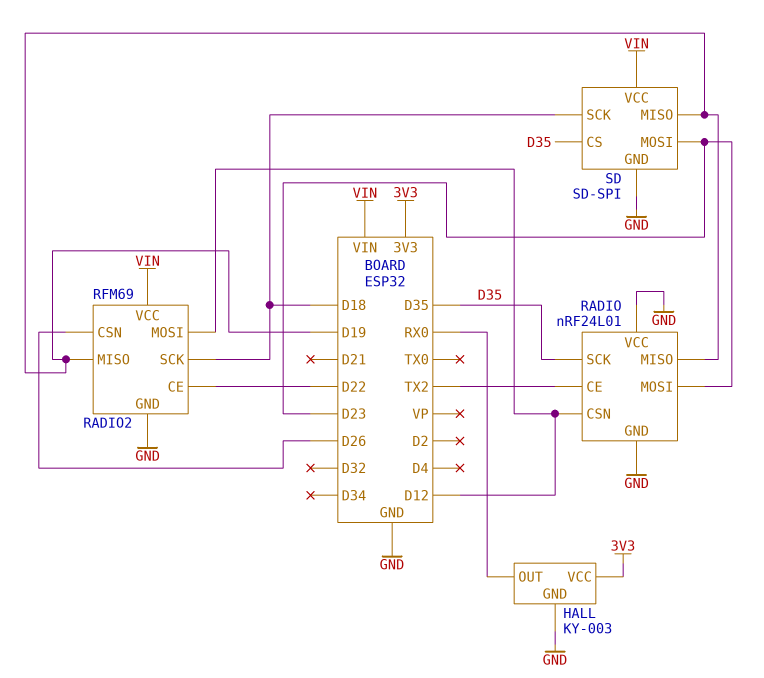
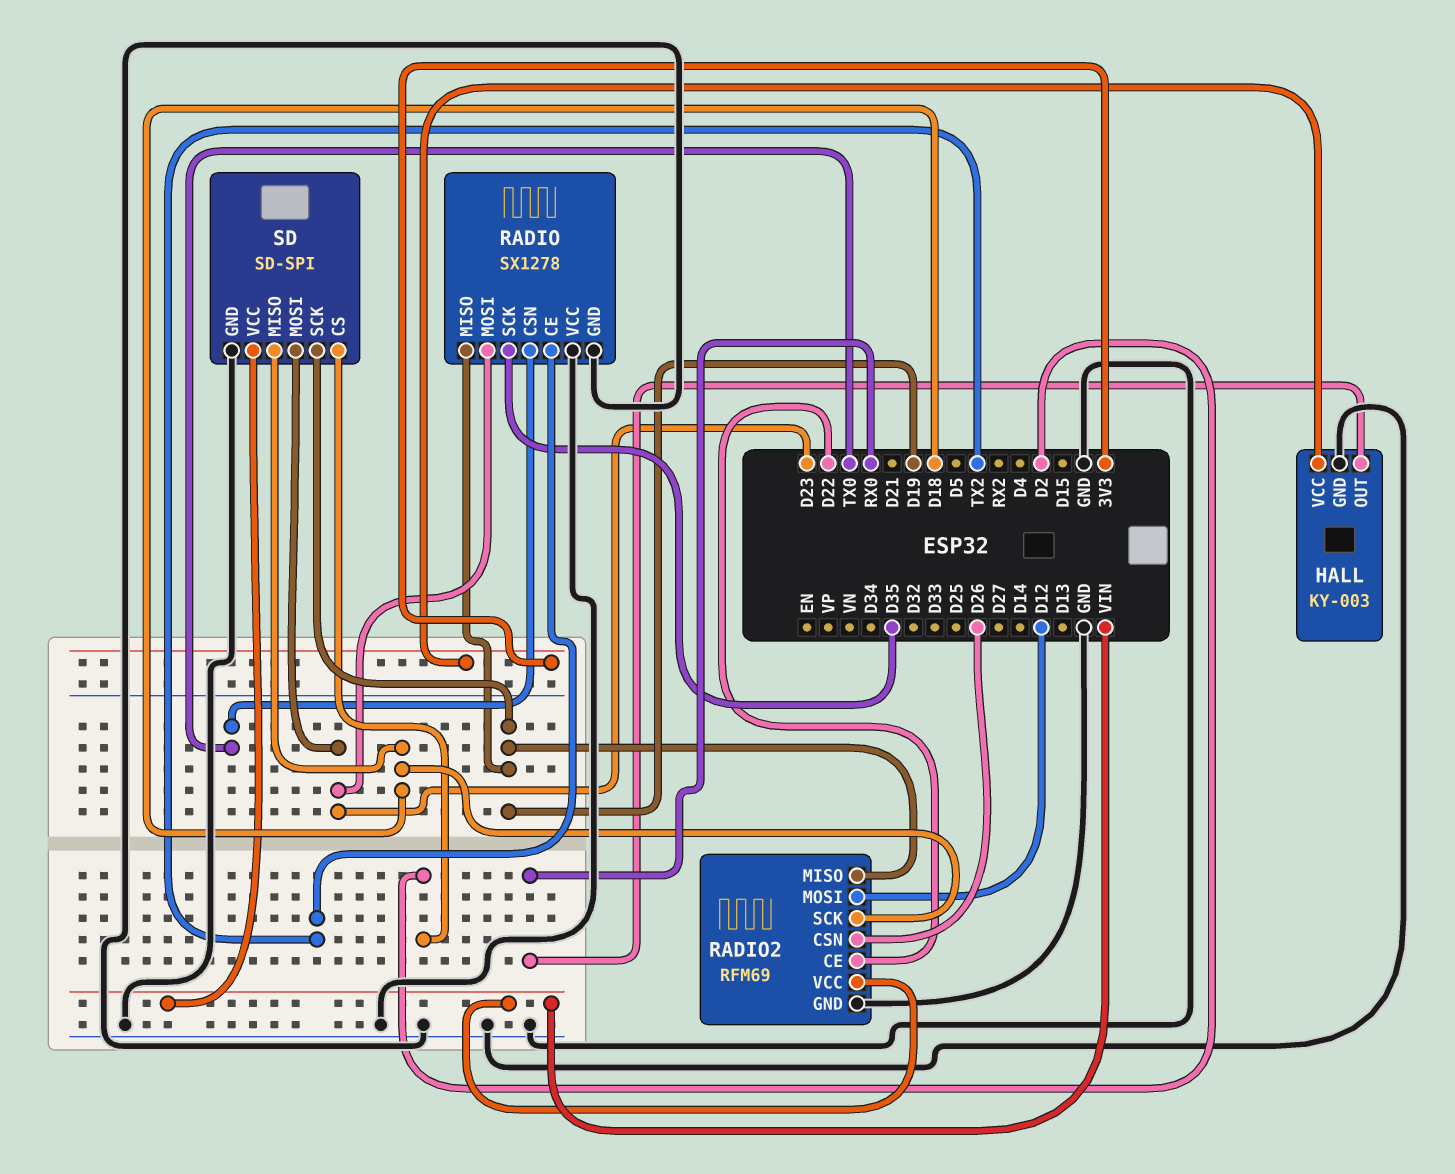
RADIO: nRF24L01 -> SX1278
RADIO pin CSN: D12 -> TX0
SD pin CS: D35 -> D2
SD pin MISO: D19 -> D18
SD pin SCK: D18 -> D19

